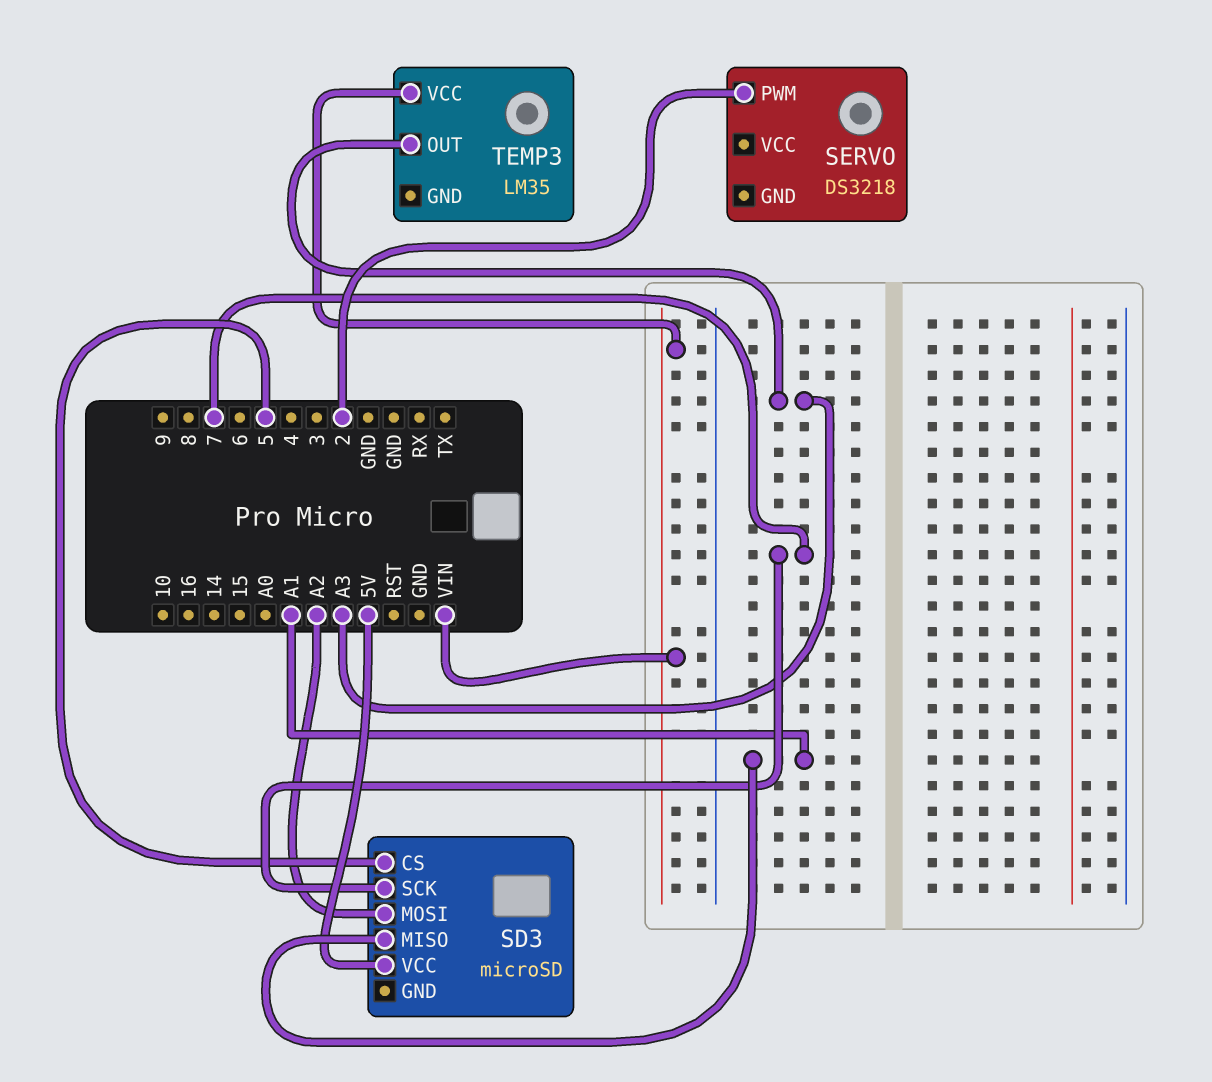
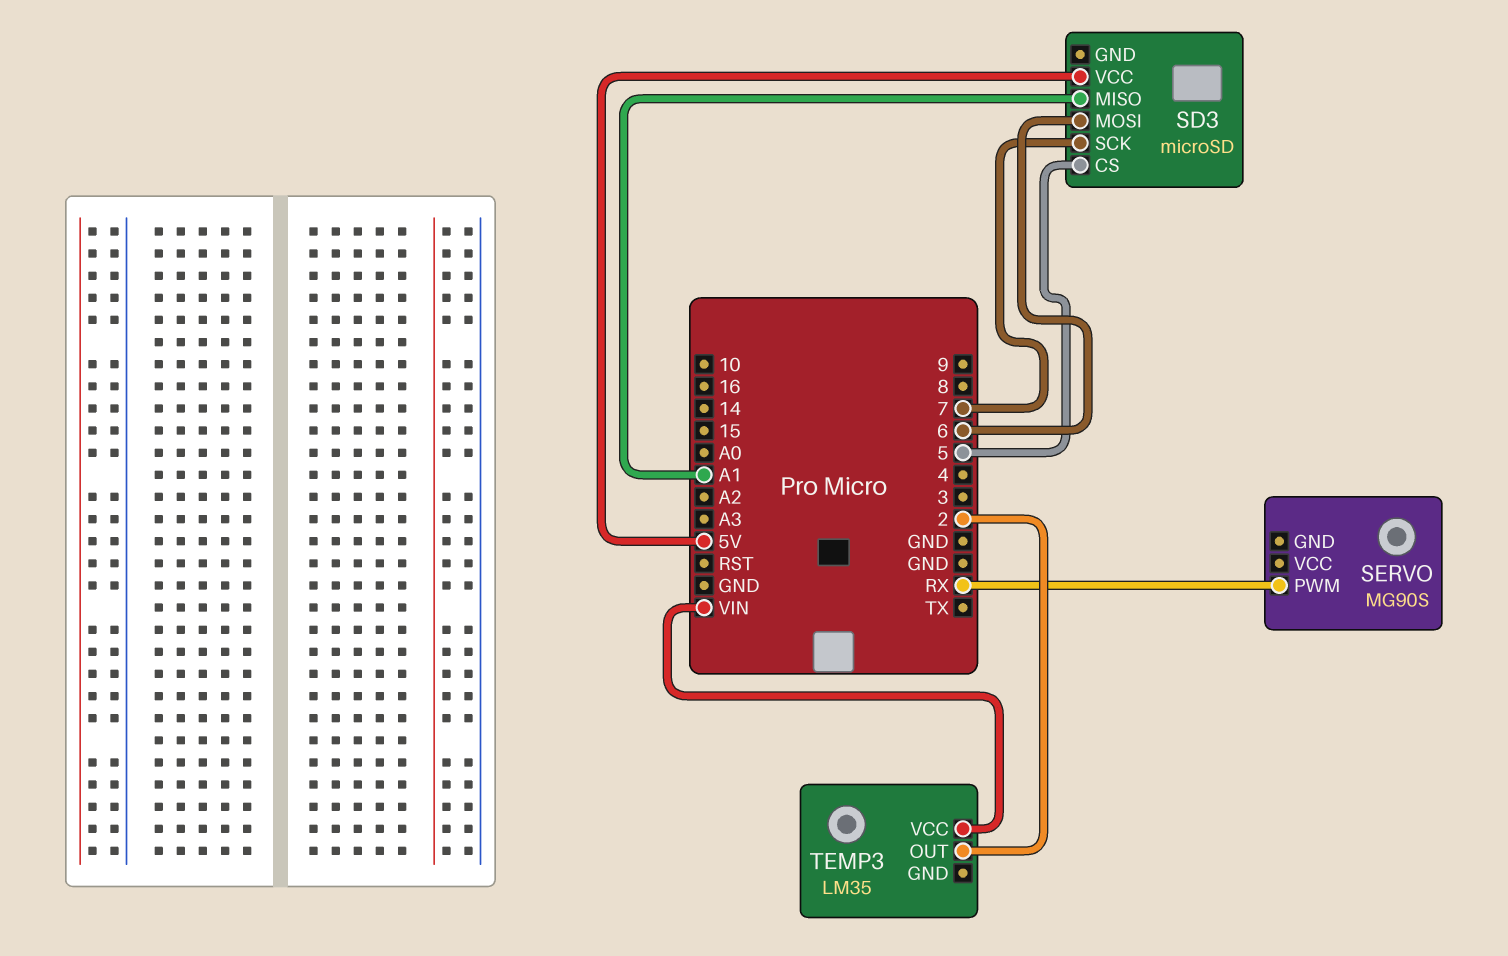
SD3 pin MOSI: A2 -> 6
SERVO: DS3218 -> MG90S
SERVO pin PWM: 2 -> RX
TEMP3 pin OUT: A3 -> 2

